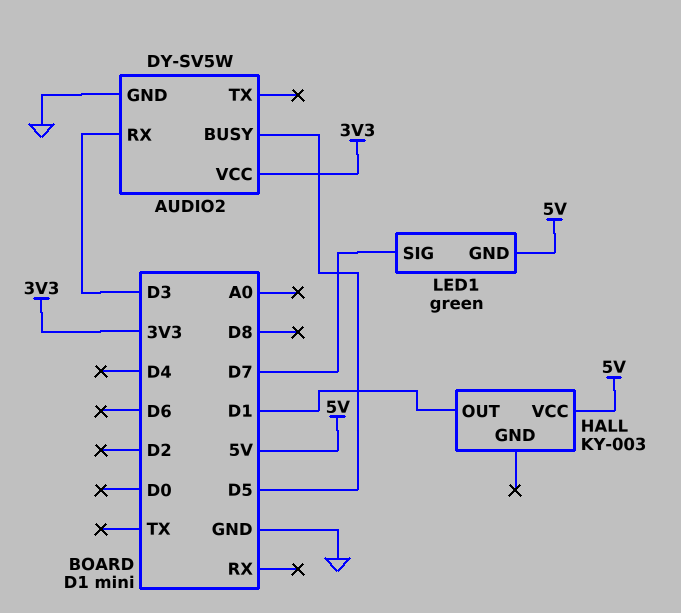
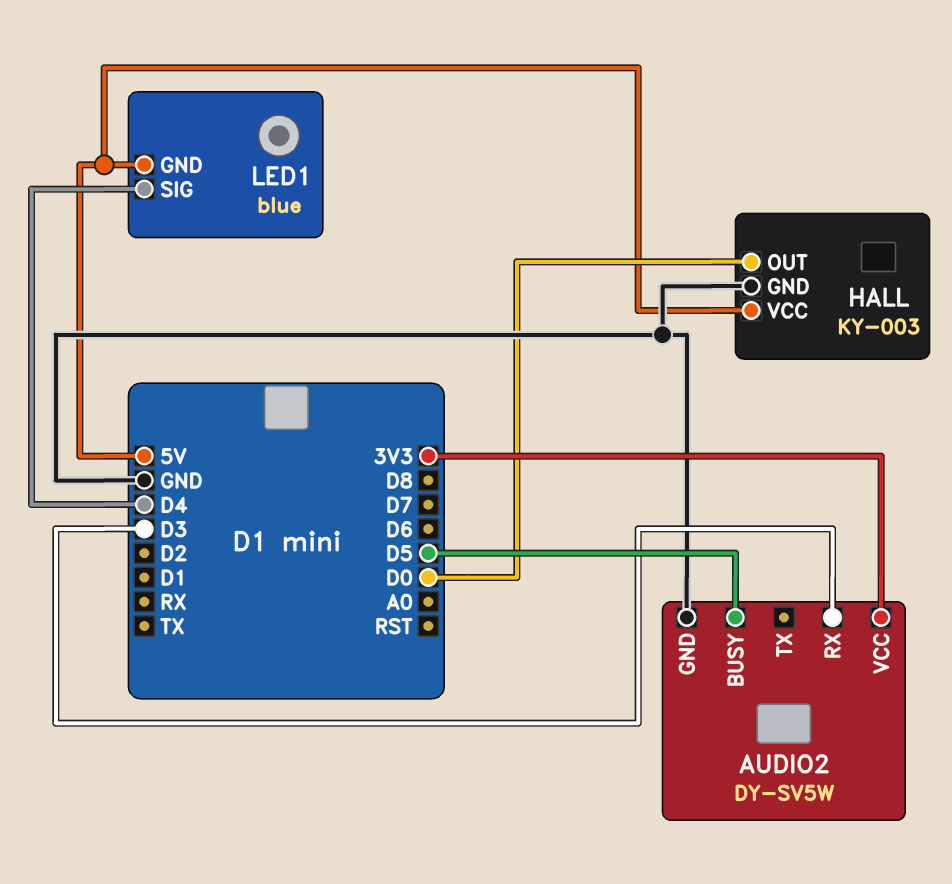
HALL pin GND: none -> GND
HALL pin OUT: D1 -> D0
LED1: green -> blue
LED1 pin SIG: D7 -> D4

